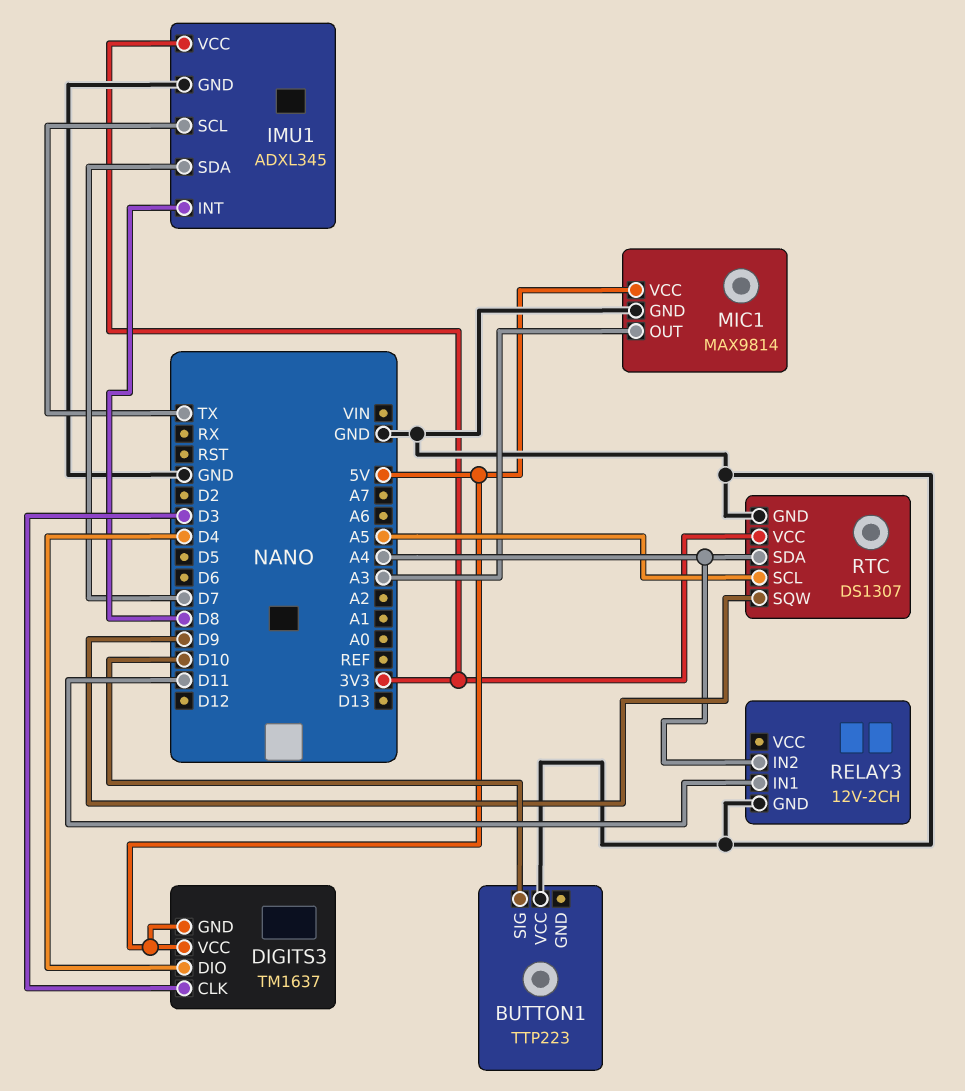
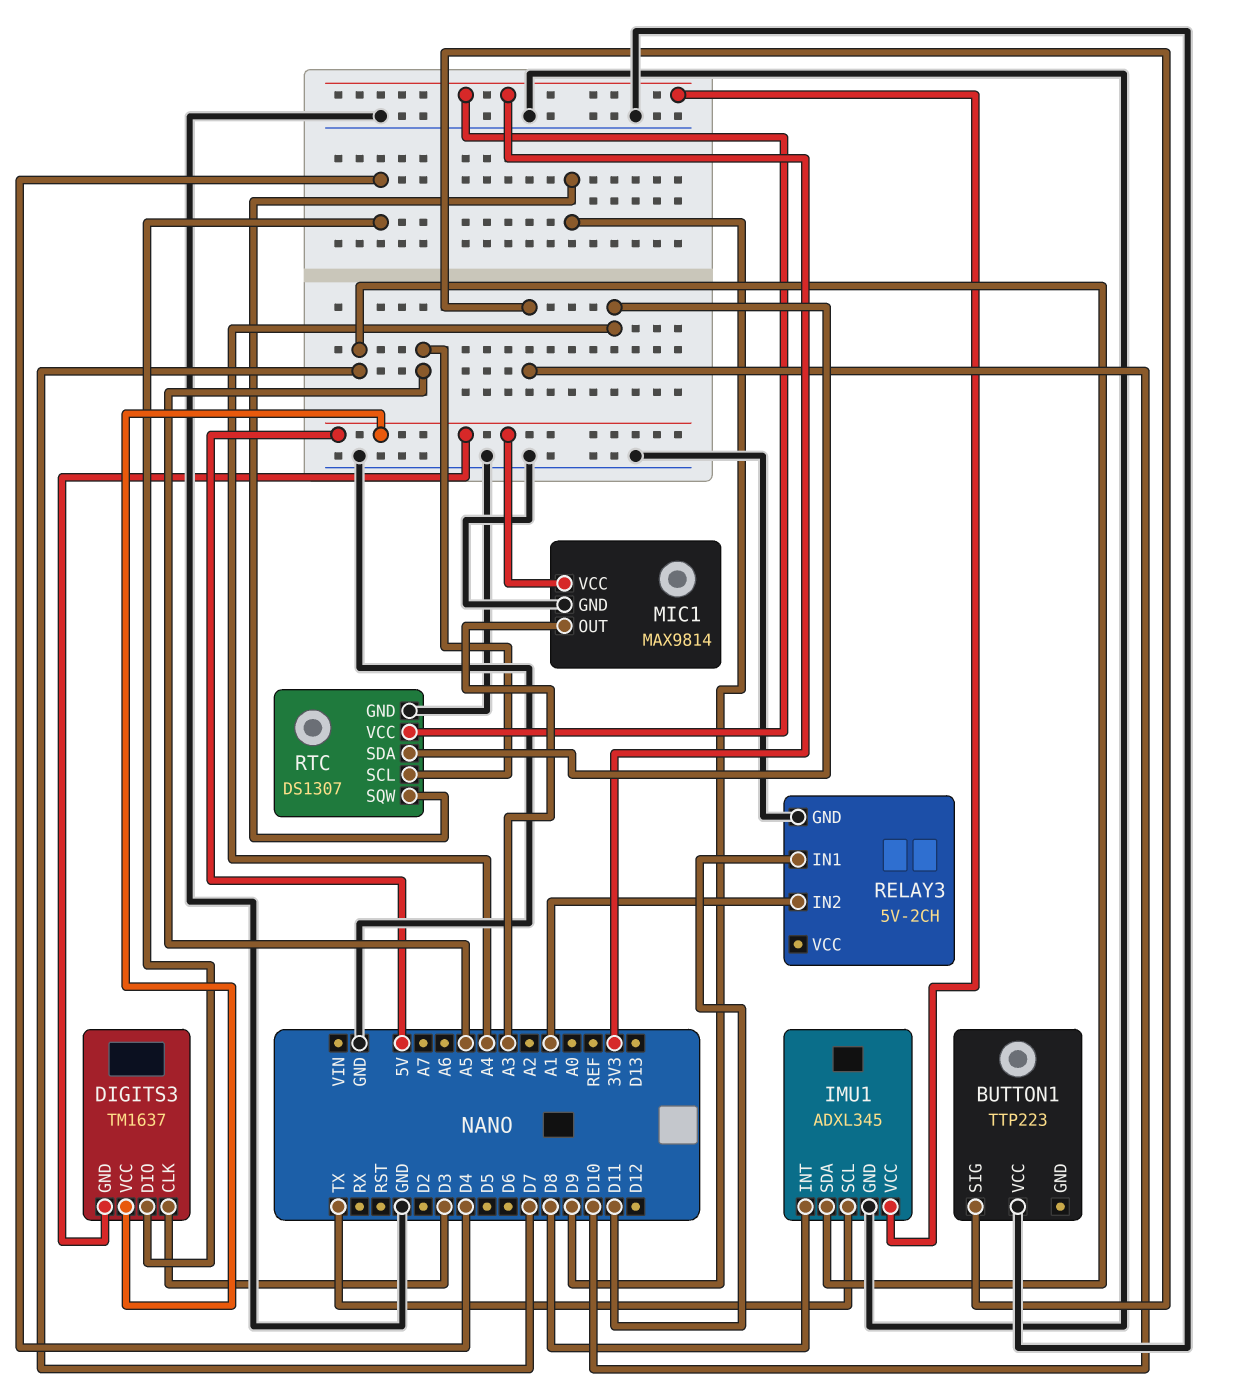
RELAY3: 12V-2CH -> 5V-2CH
RELAY3 pin IN2: A4 -> A1

